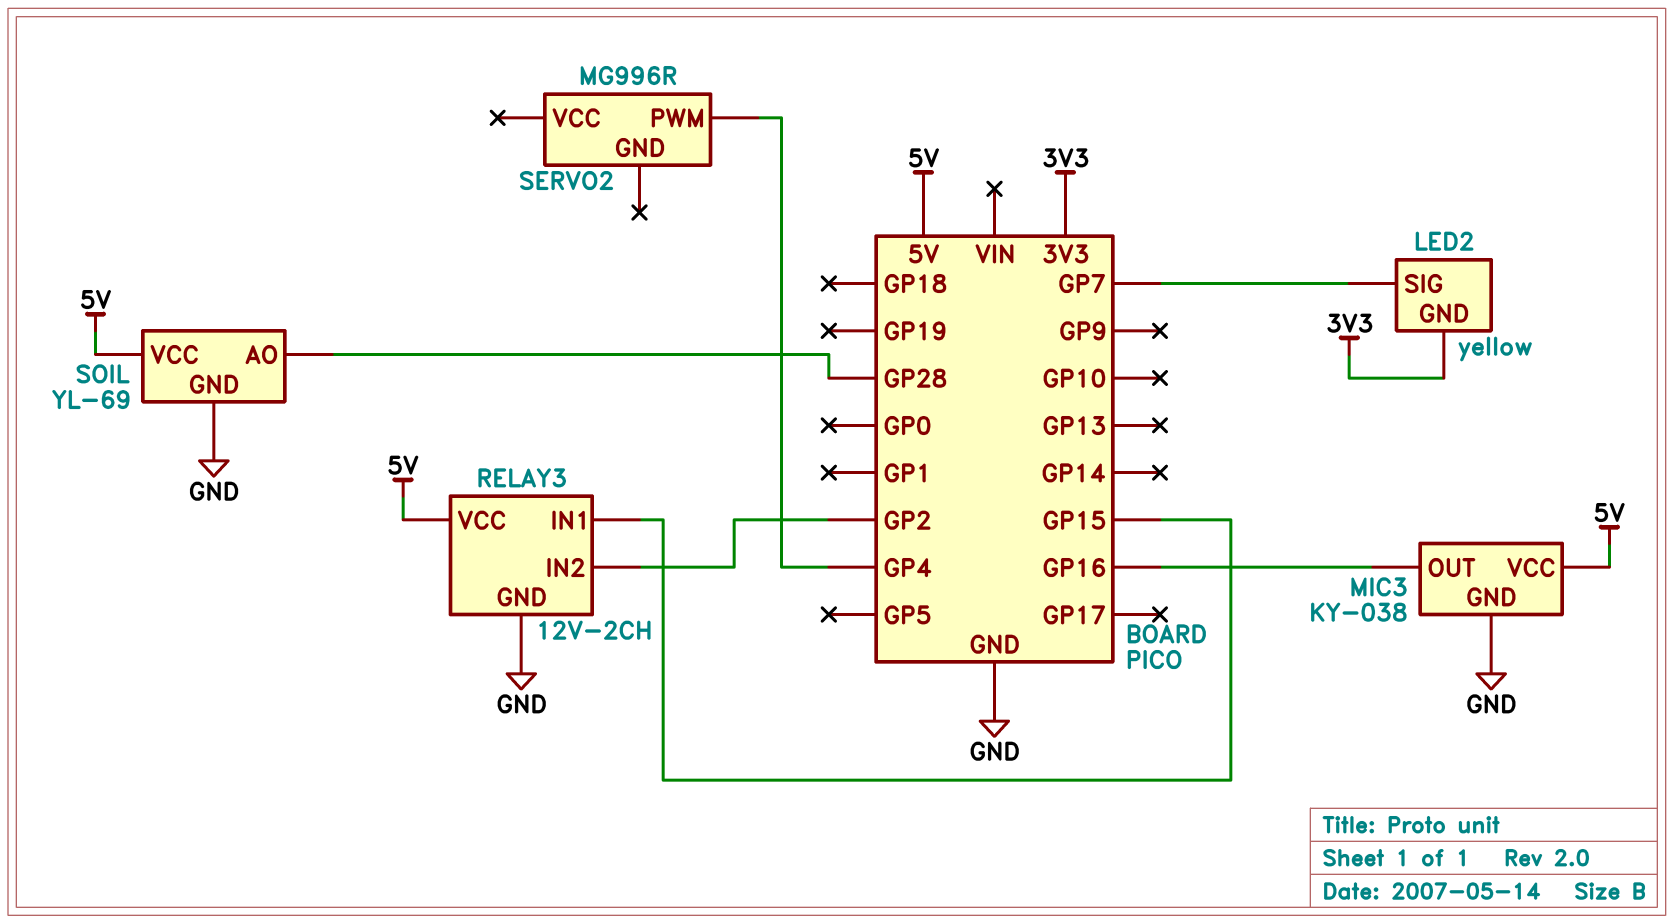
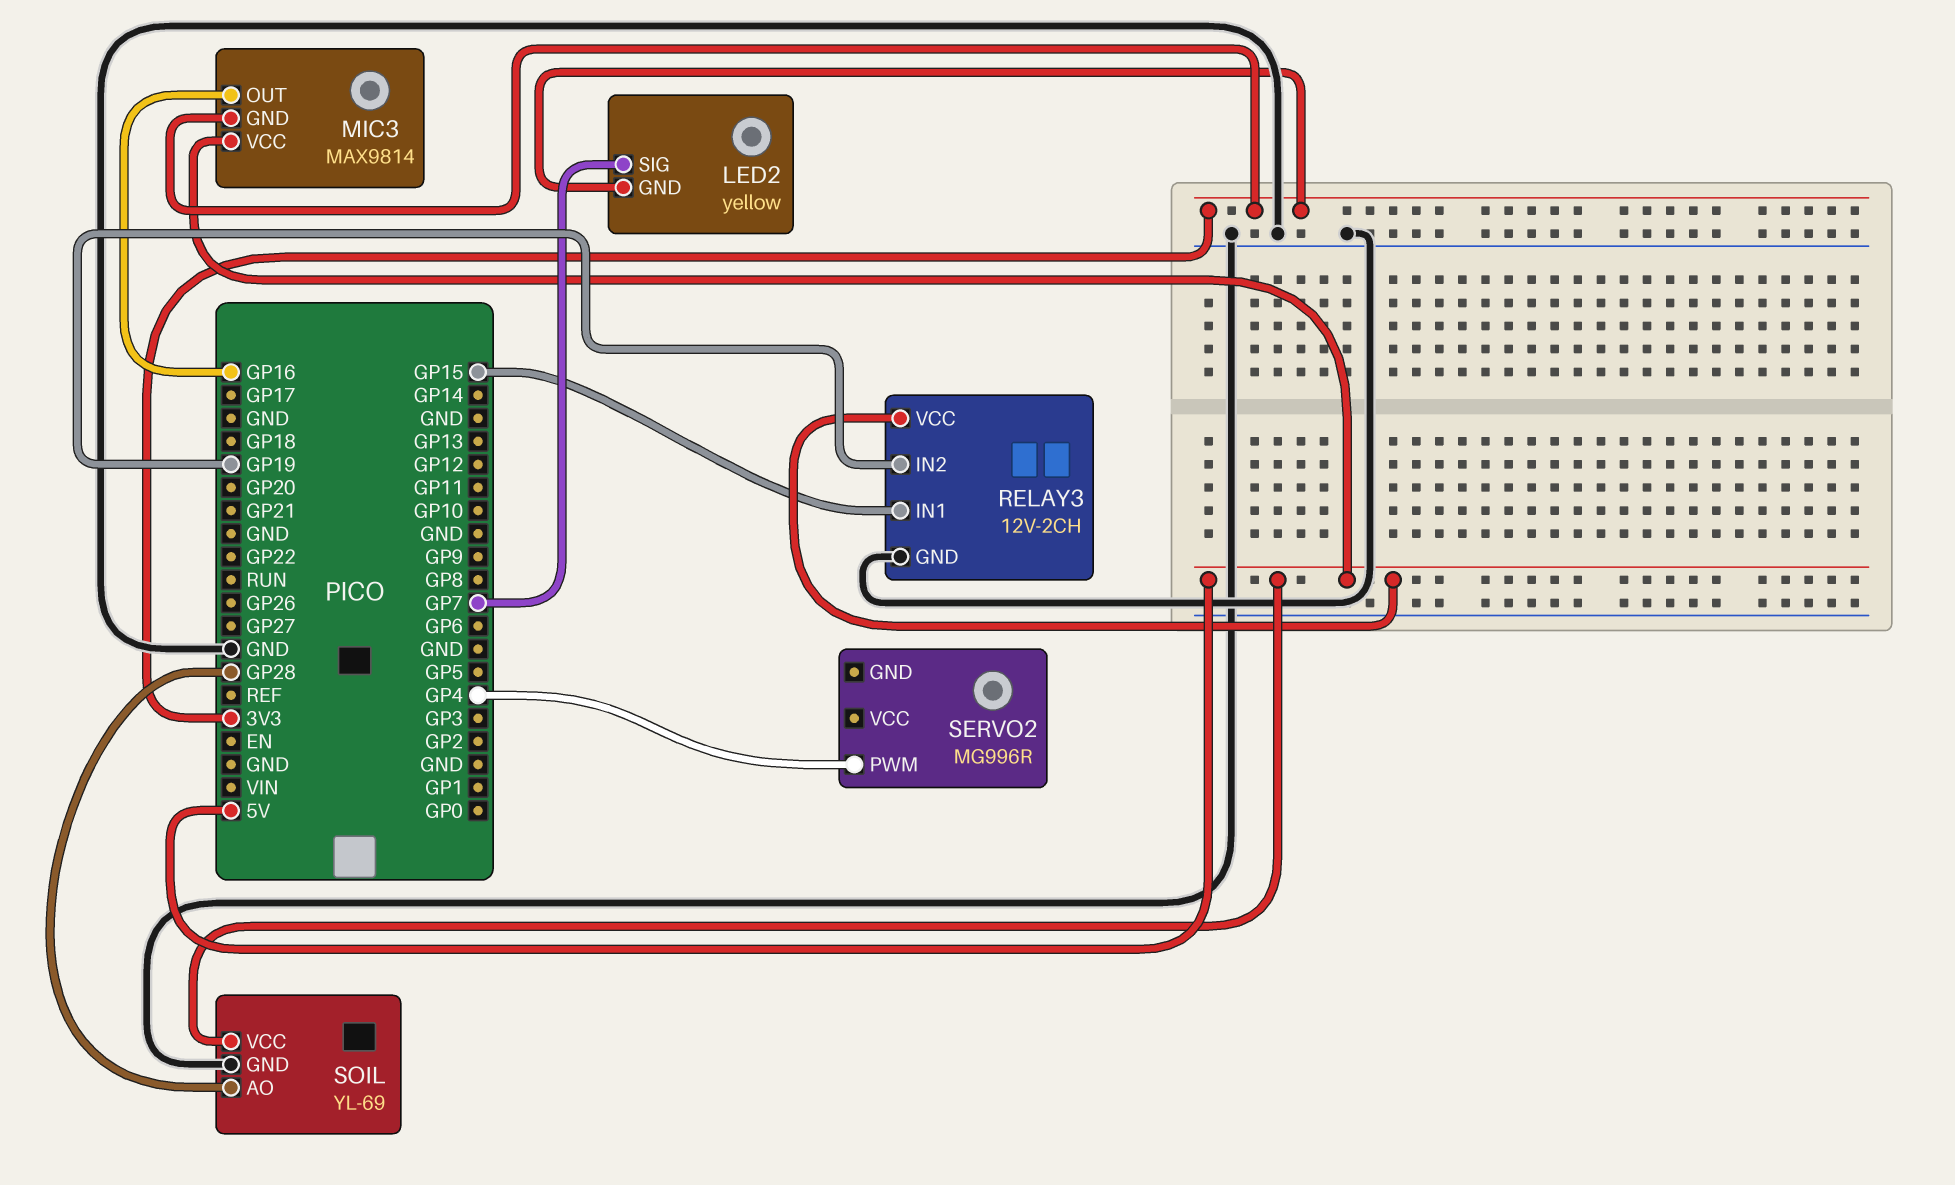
MIC3: KY-038 -> MAX9814
MIC3 pin GND: GND -> 3V3
RELAY3 pin IN2: GP2 -> GP19

